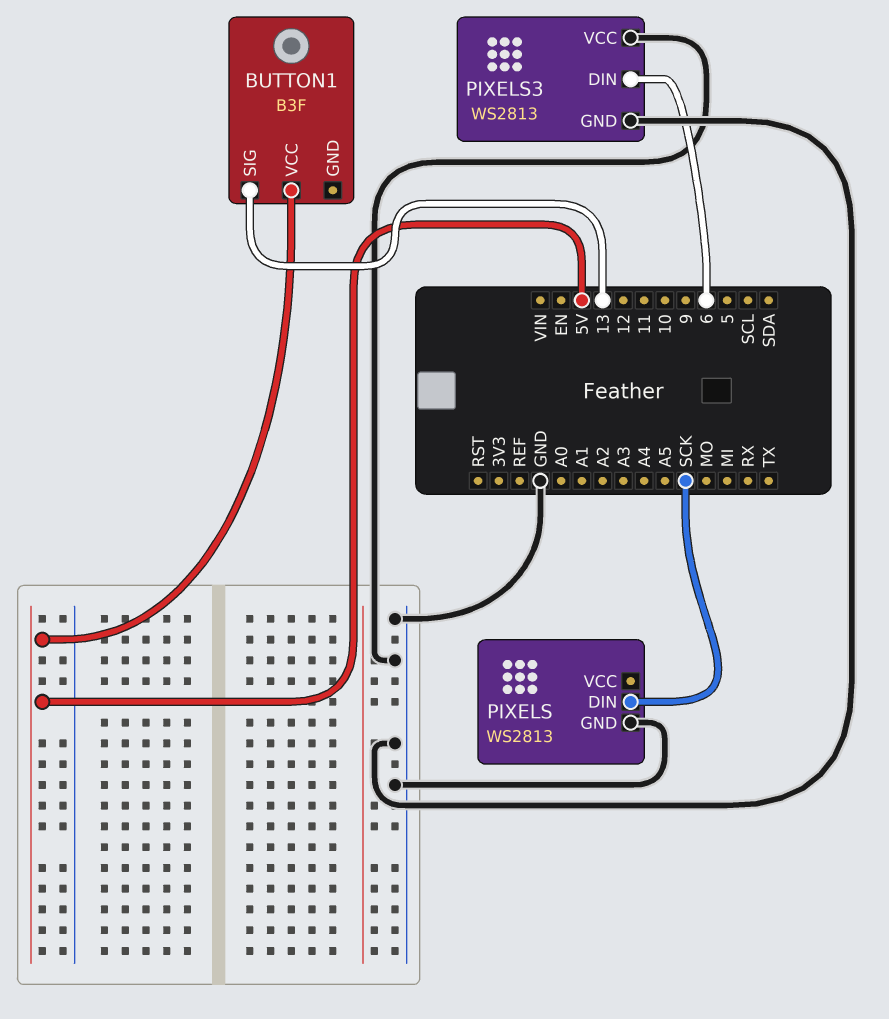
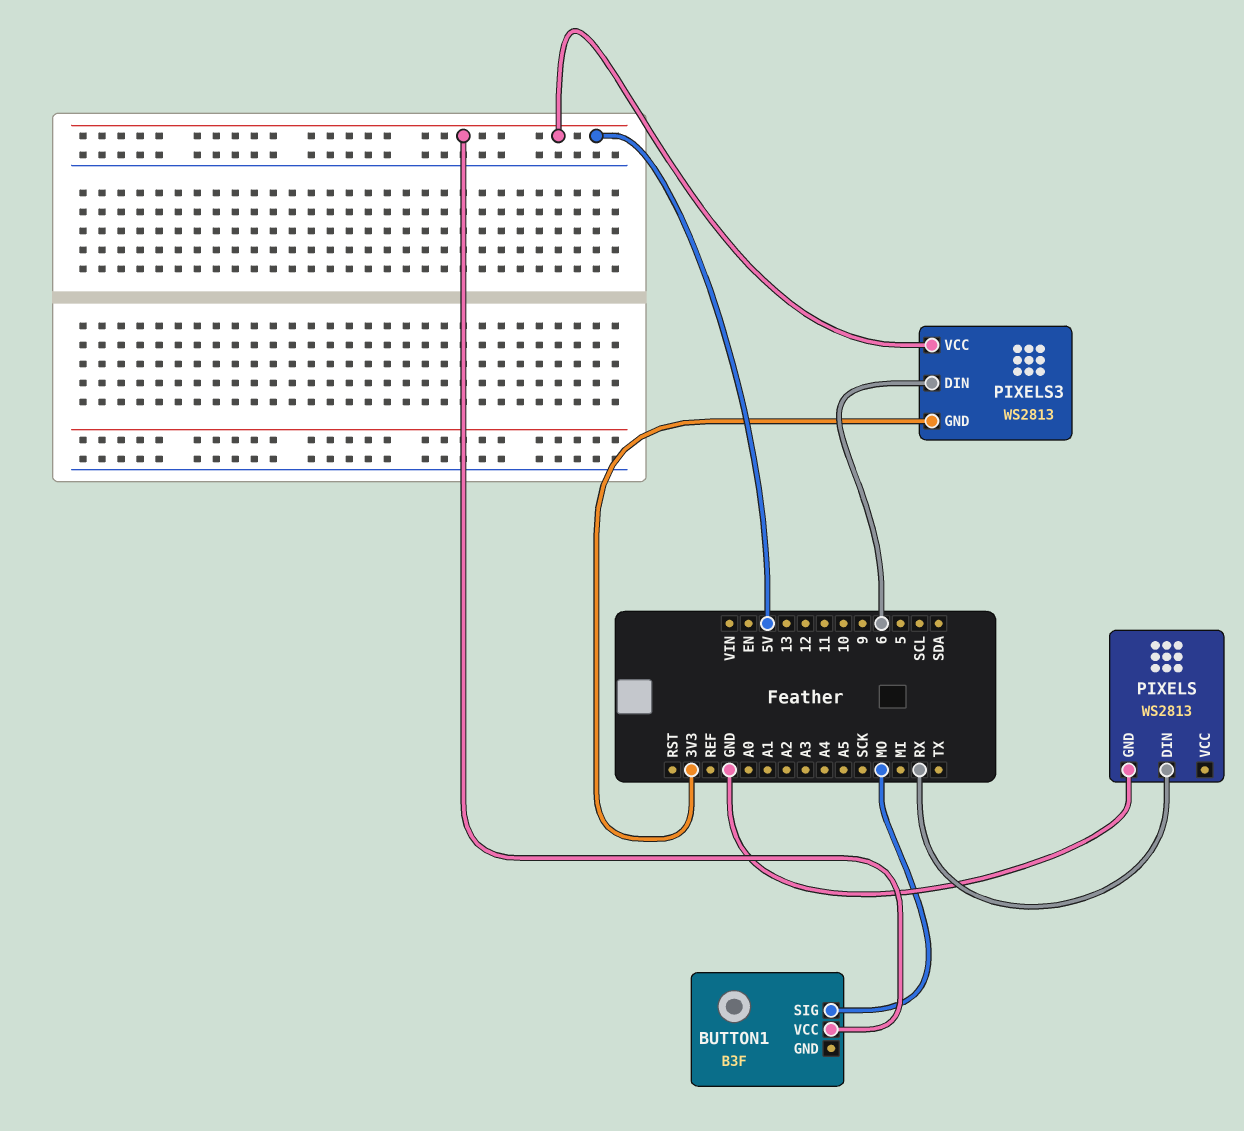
BUTTON1 pin SIG: 13 -> MO
PIXELS pin DIN: SCK -> RX
PIXELS3 pin GND: GND -> 3V3
PIXELS3 pin VCC: GND -> 5V

